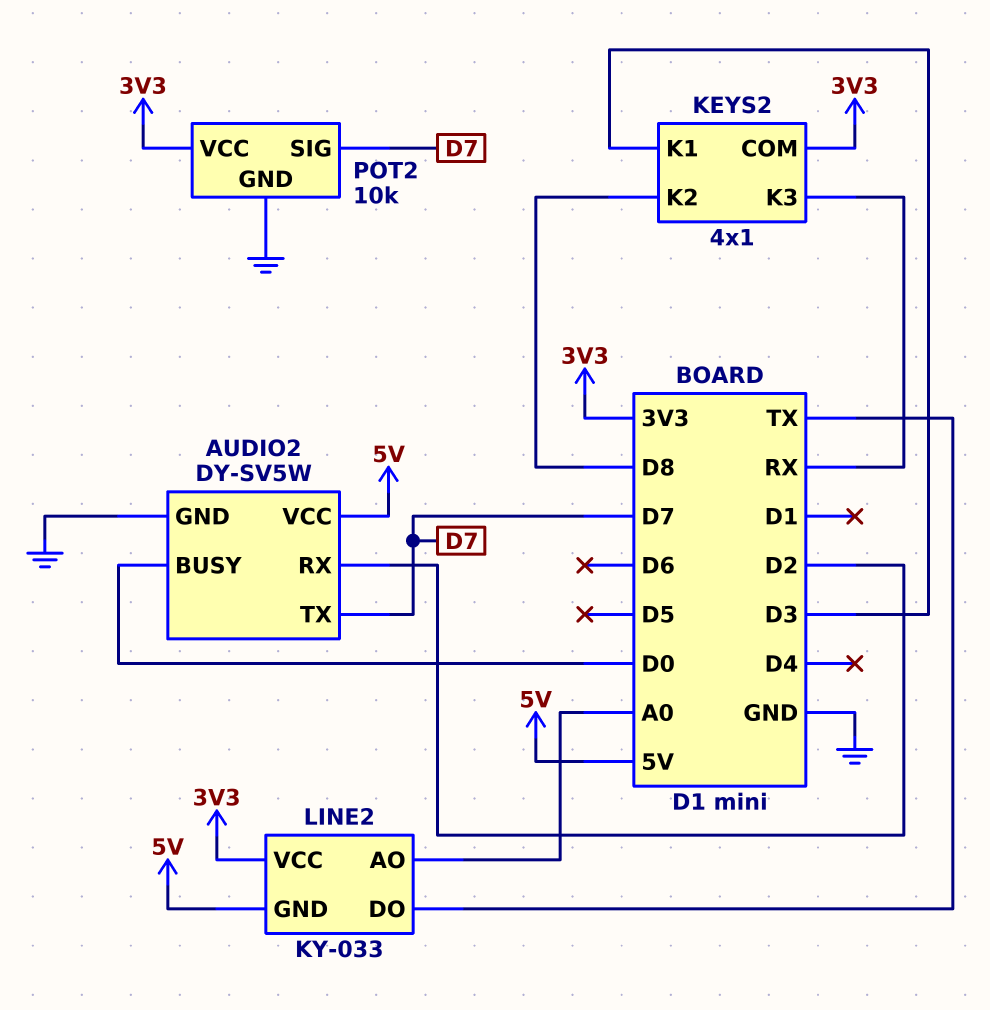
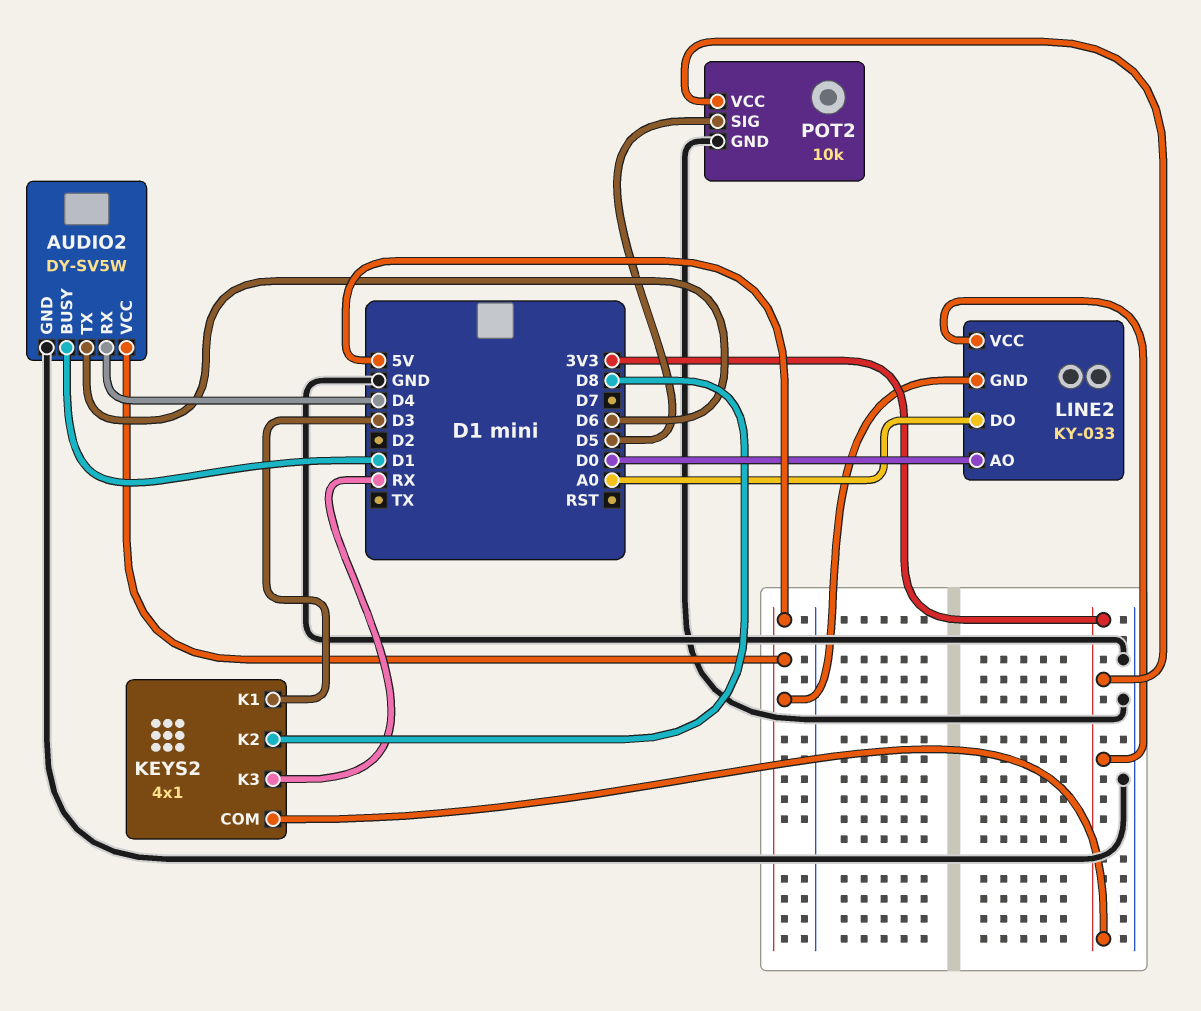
AUDIO2 pin BUSY: D0 -> D1
AUDIO2 pin RX: D2 -> D4
AUDIO2 pin TX: D7 -> D6
LINE2 pin AO: A0 -> D0
LINE2 pin DO: TX -> A0
POT2 pin SIG: D7 -> D5

